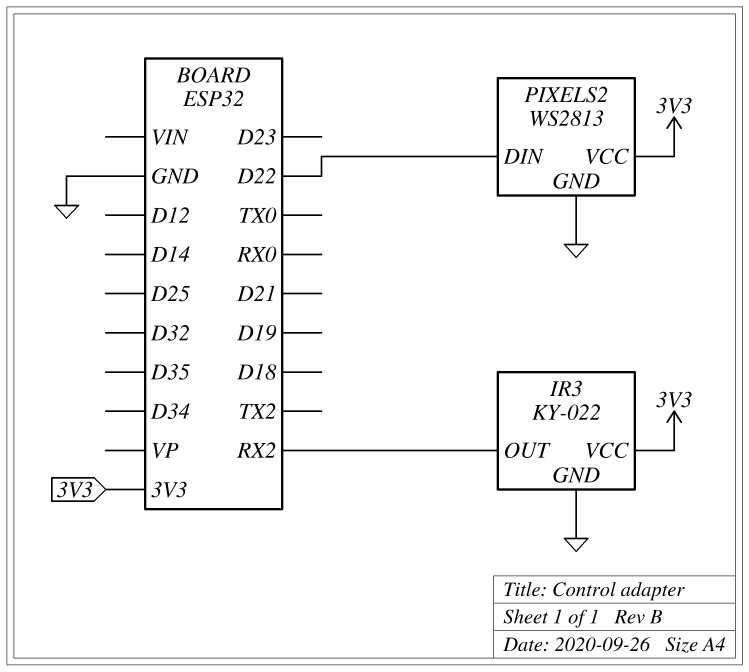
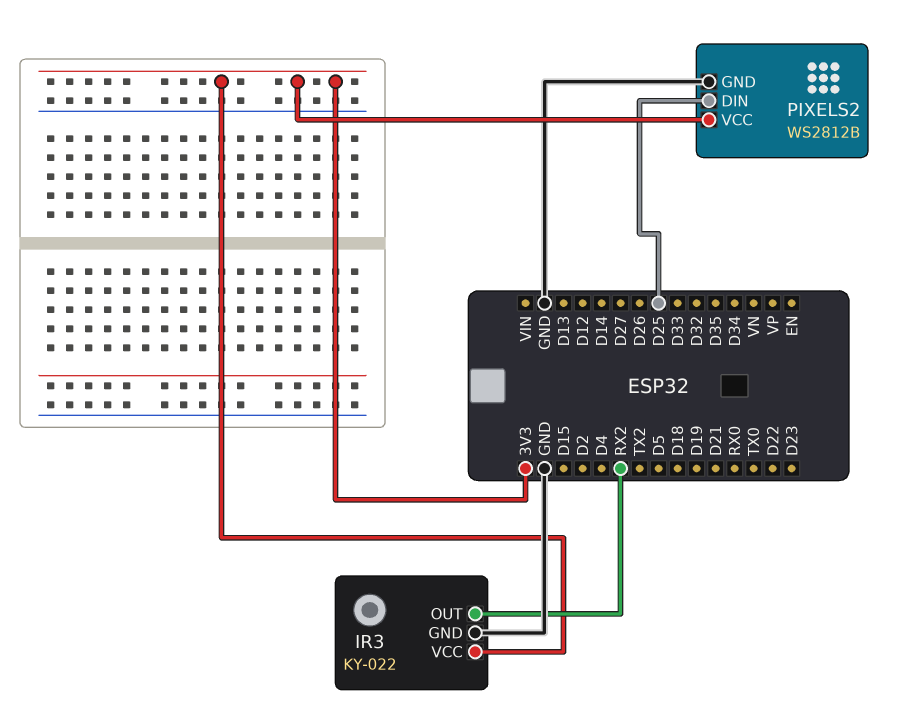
PIXELS2: WS2813 -> WS2812B
PIXELS2 pin DIN: D22 -> D25

